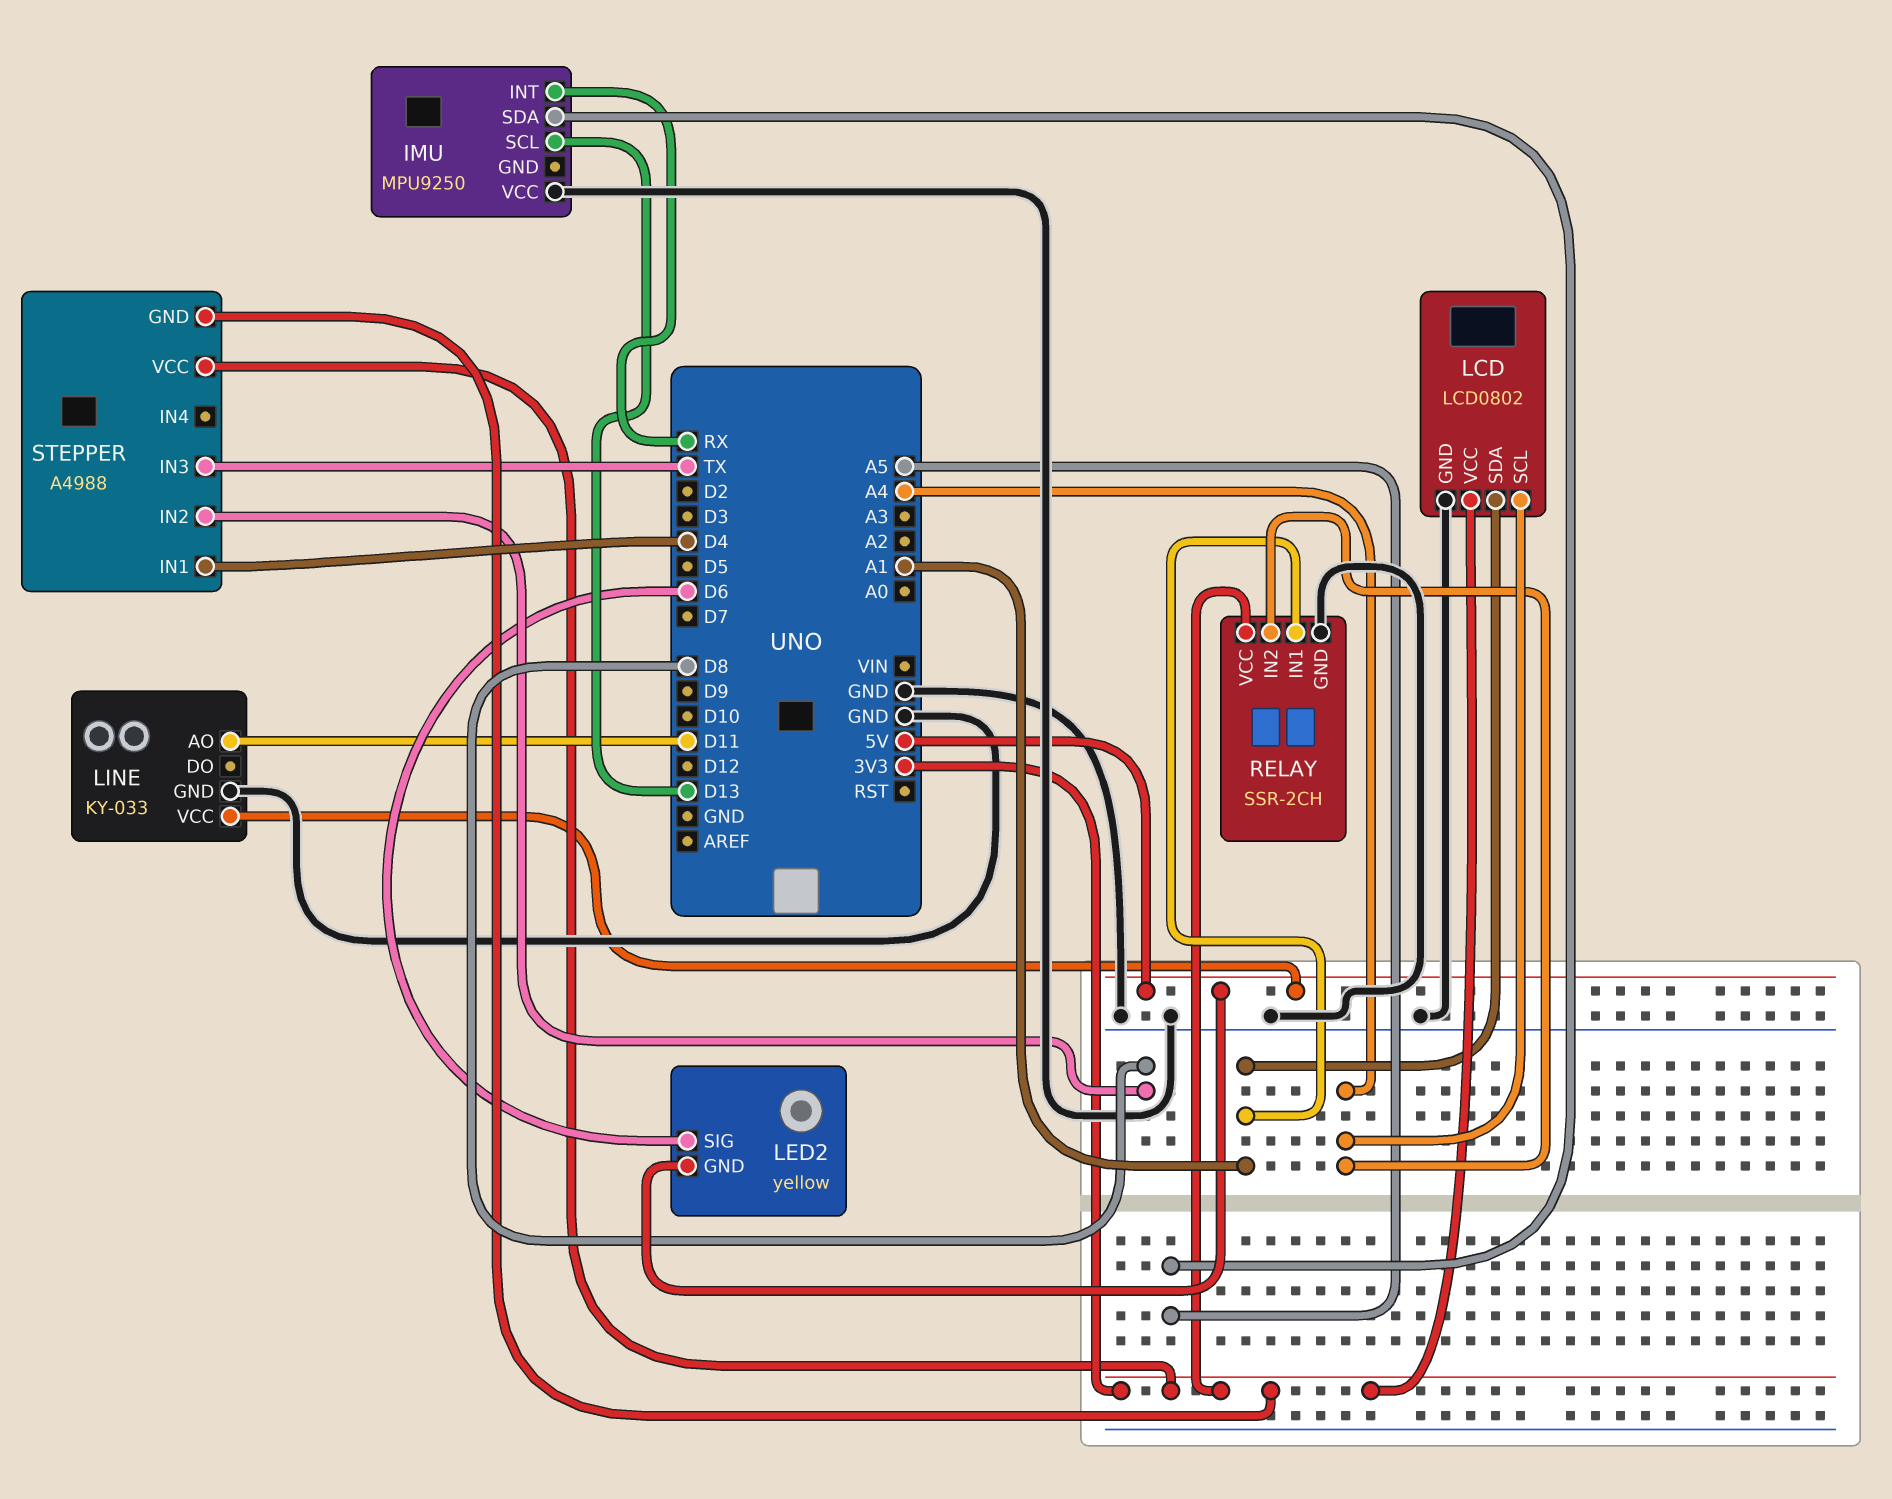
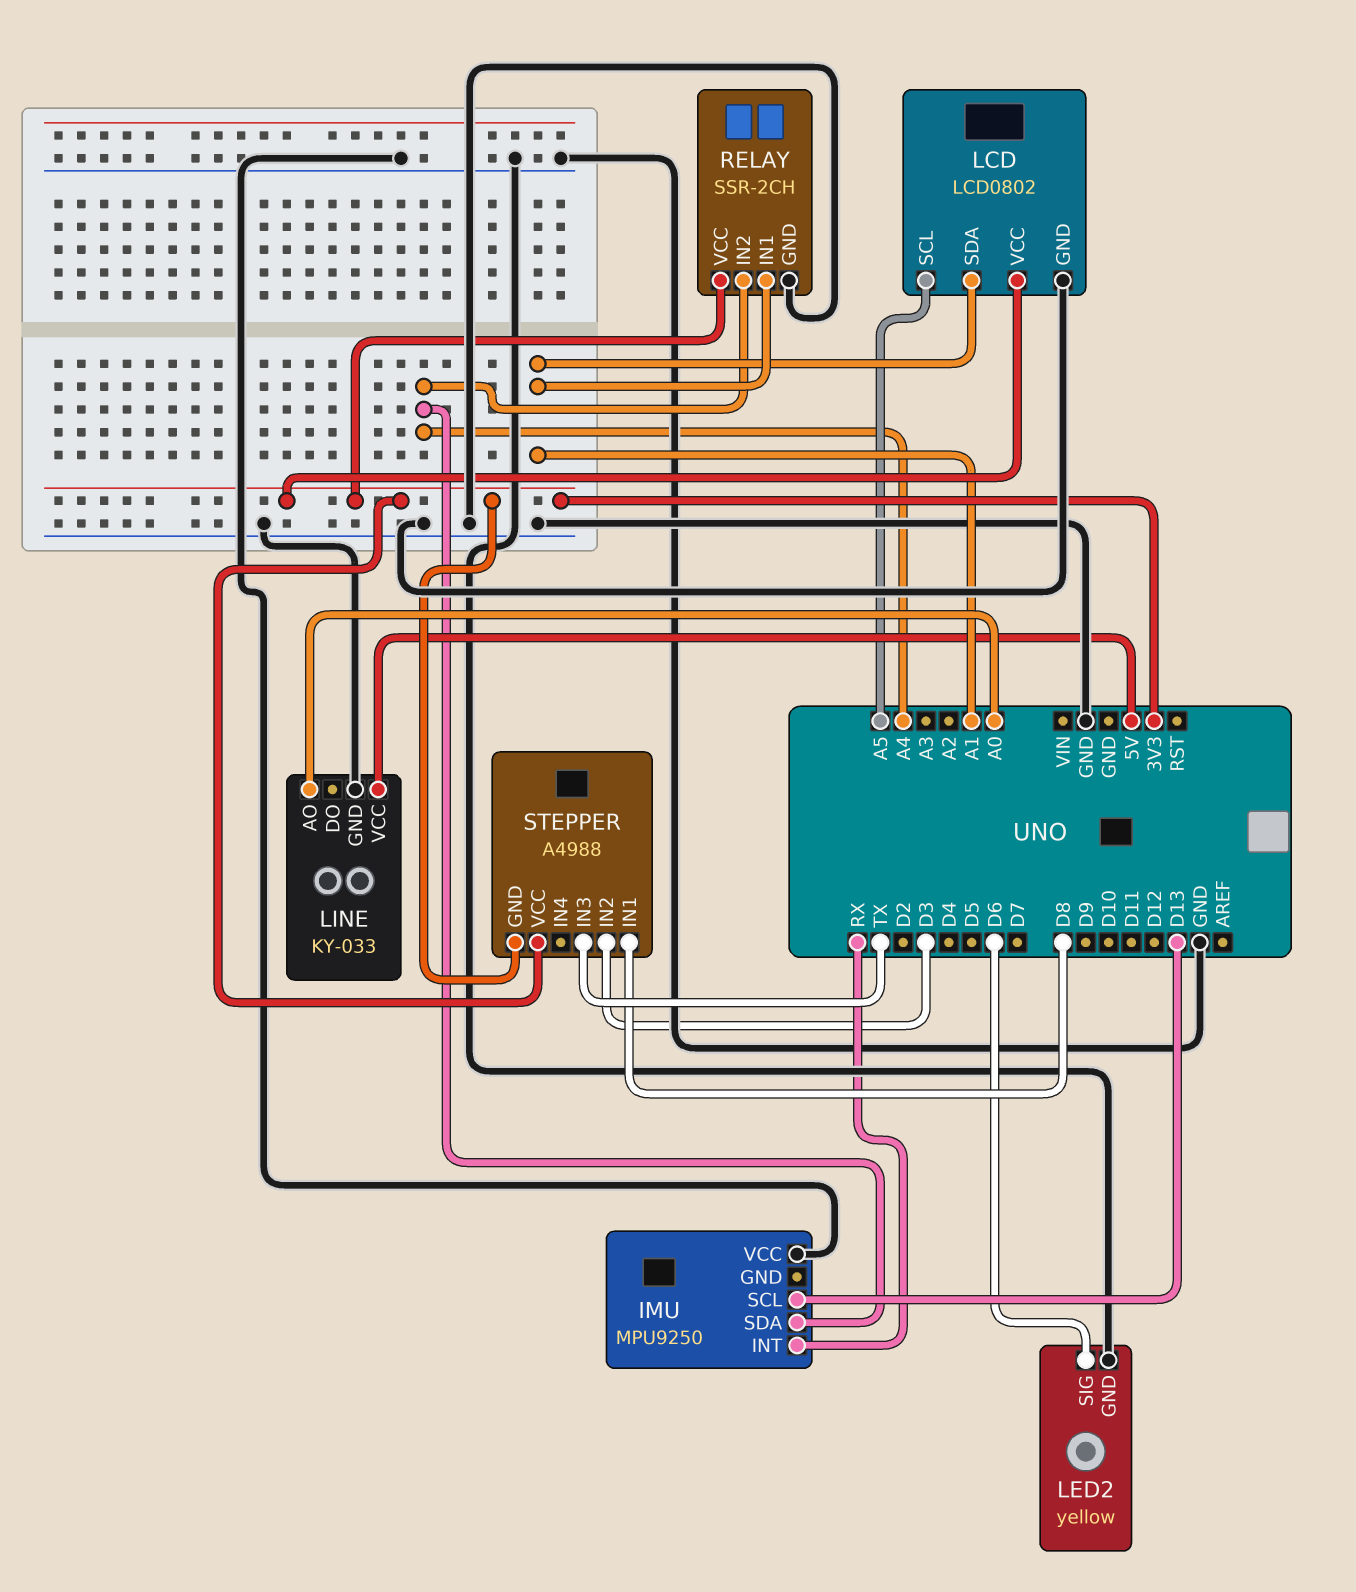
IMU pin SDA: A5 -> A4
LCD pin SCL: A4 -> A5
LED2 pin GND: 5V -> GND
LINE pin AO: D11 -> A0
STEPPER pin IN1: D4 -> D8
STEPPER pin IN2: D8 -> D3

